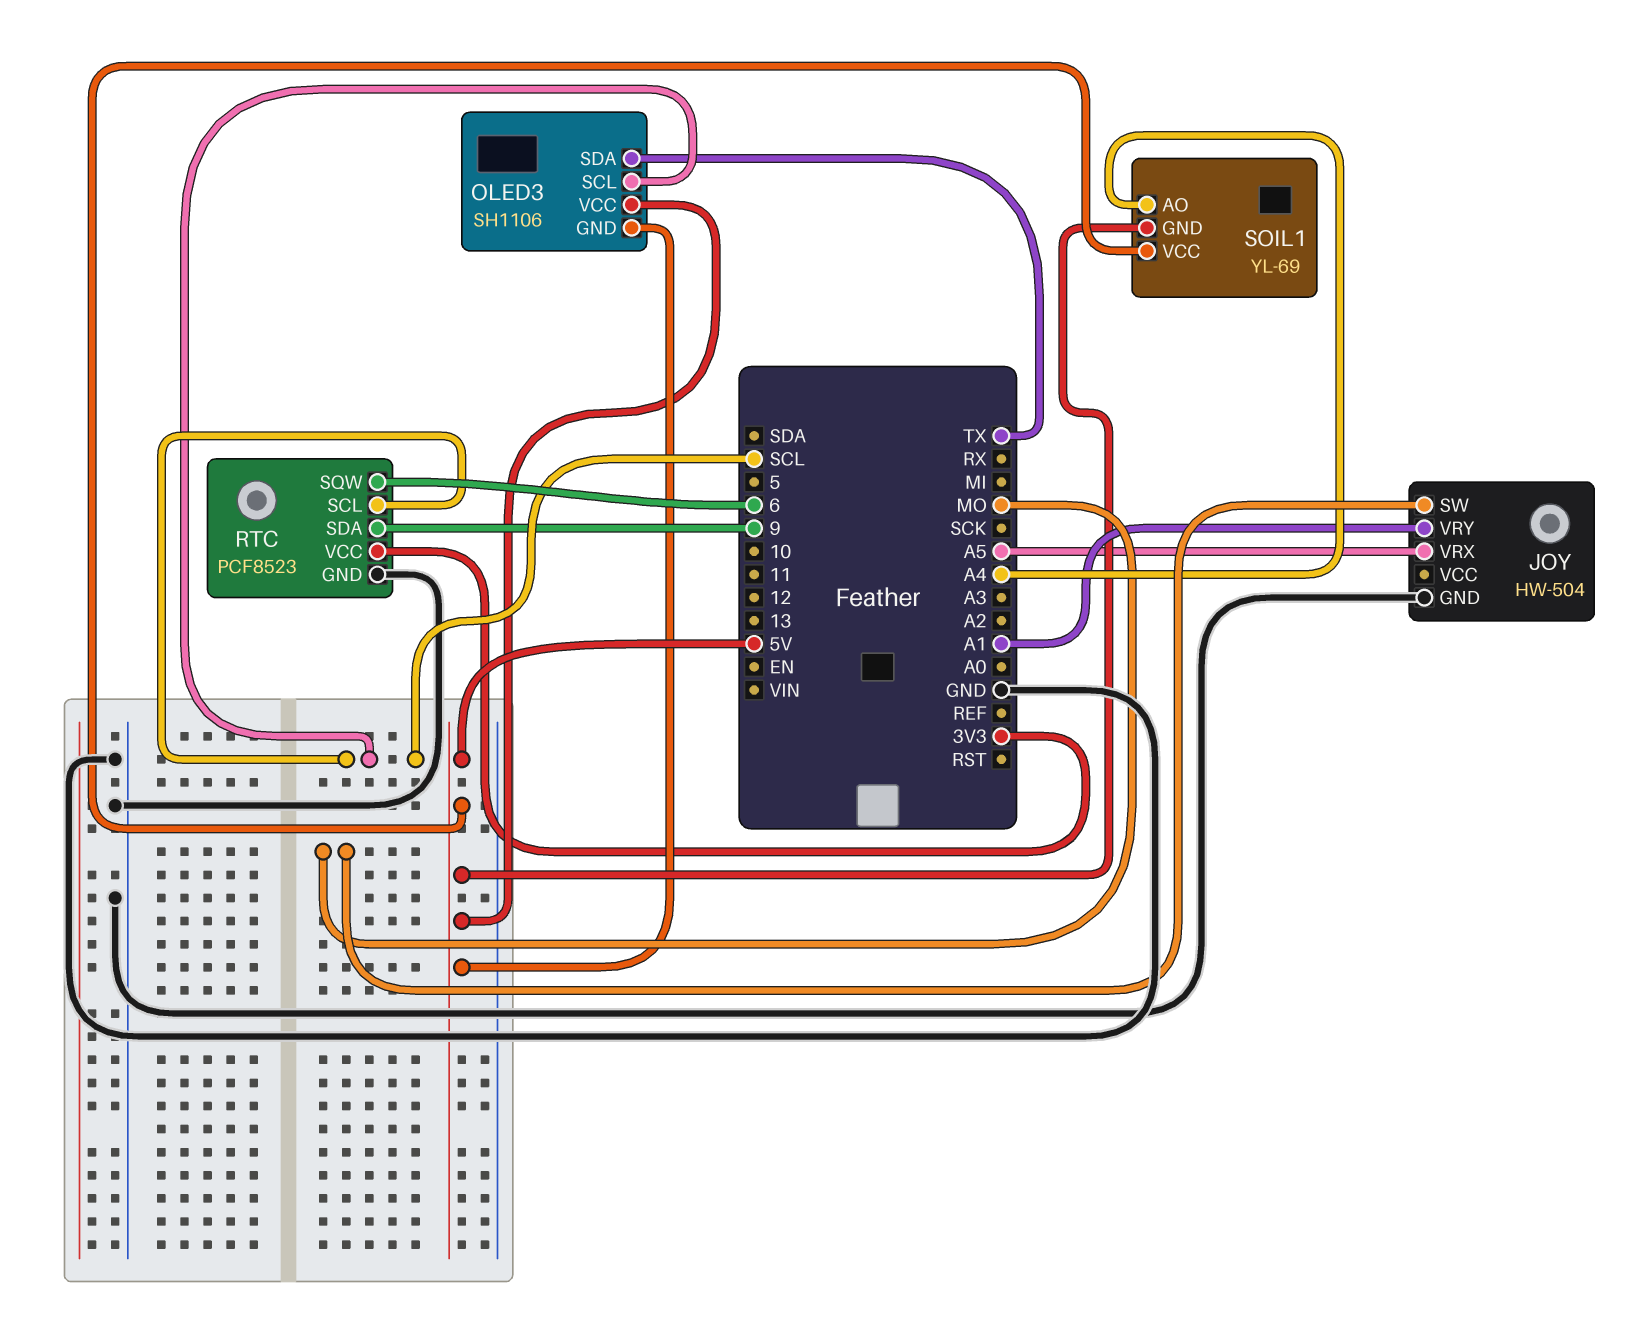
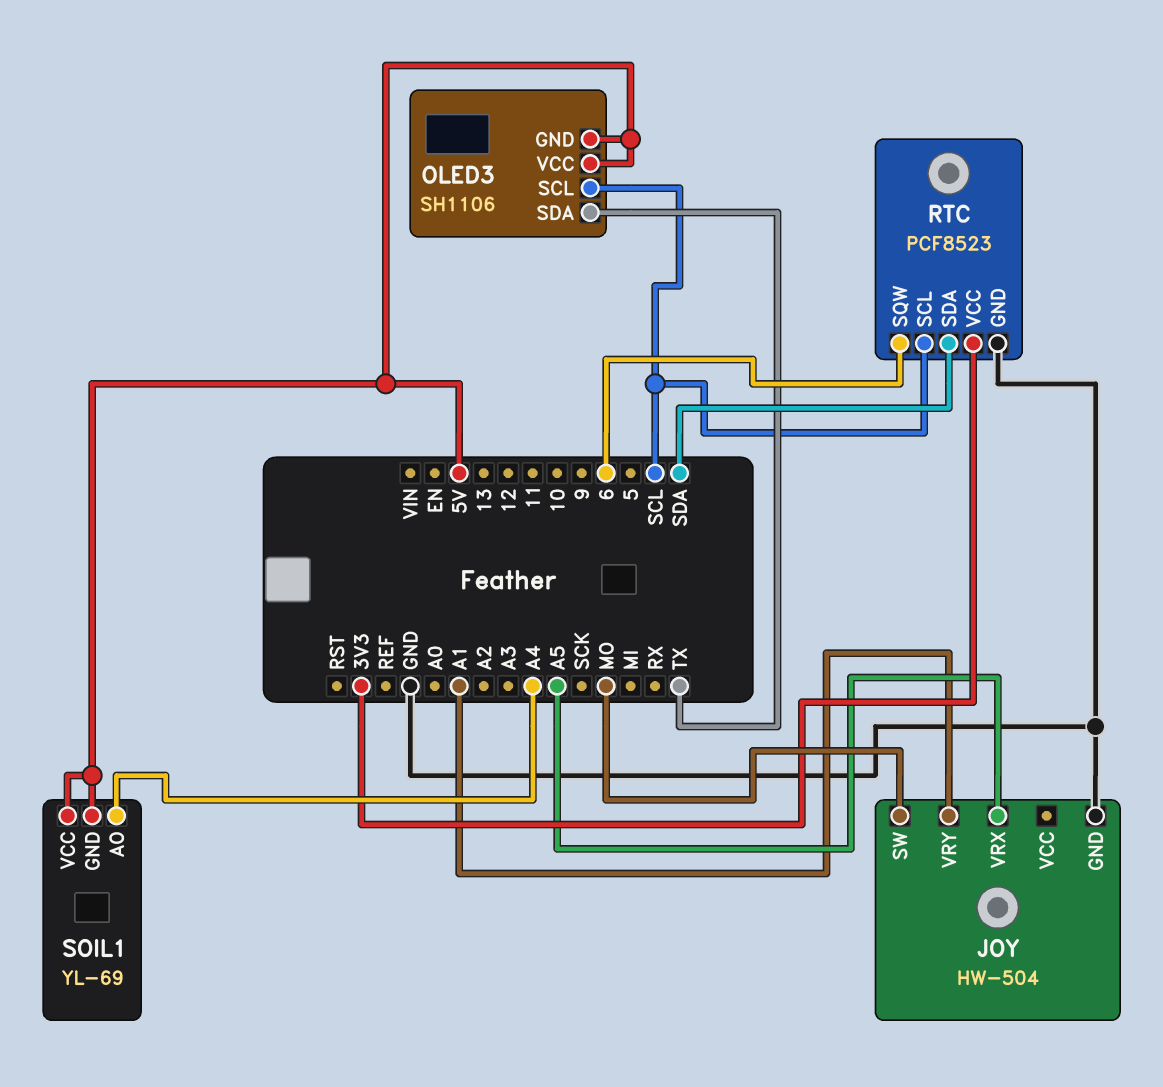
RTC pin SDA: 9 -> SDA

